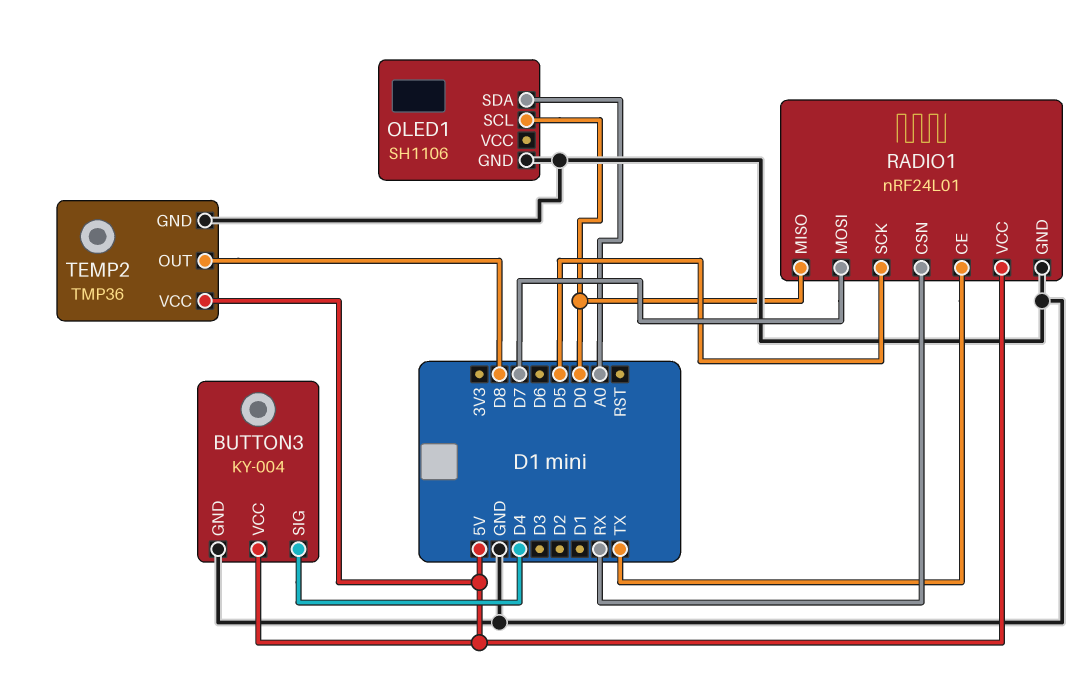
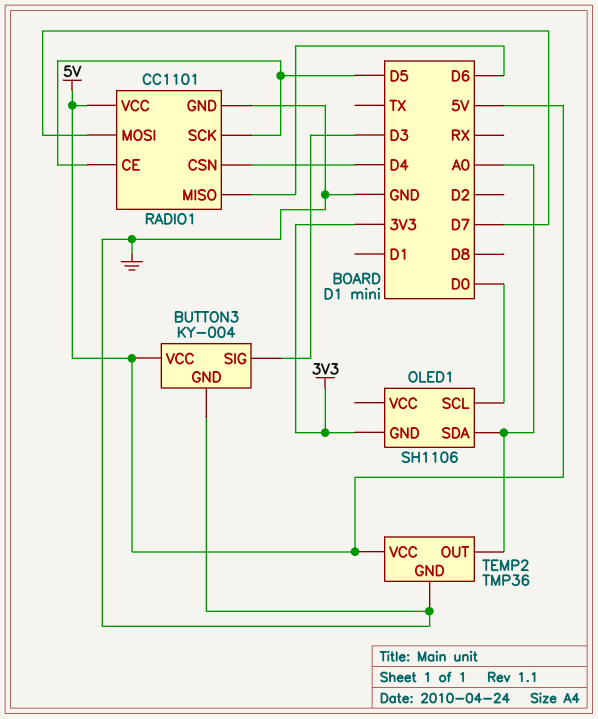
BUTTON3 pin SIG: D4 -> D3
OLED1 pin GND: GND -> 3V3
RADIO1: nRF24L01 -> CC1101
RADIO1 pin CE: TX -> D5
RADIO1 pin CSN: RX -> D4
RADIO1 pin MISO: D0 -> D6
TEMP2 pin OUT: D8 -> A0

